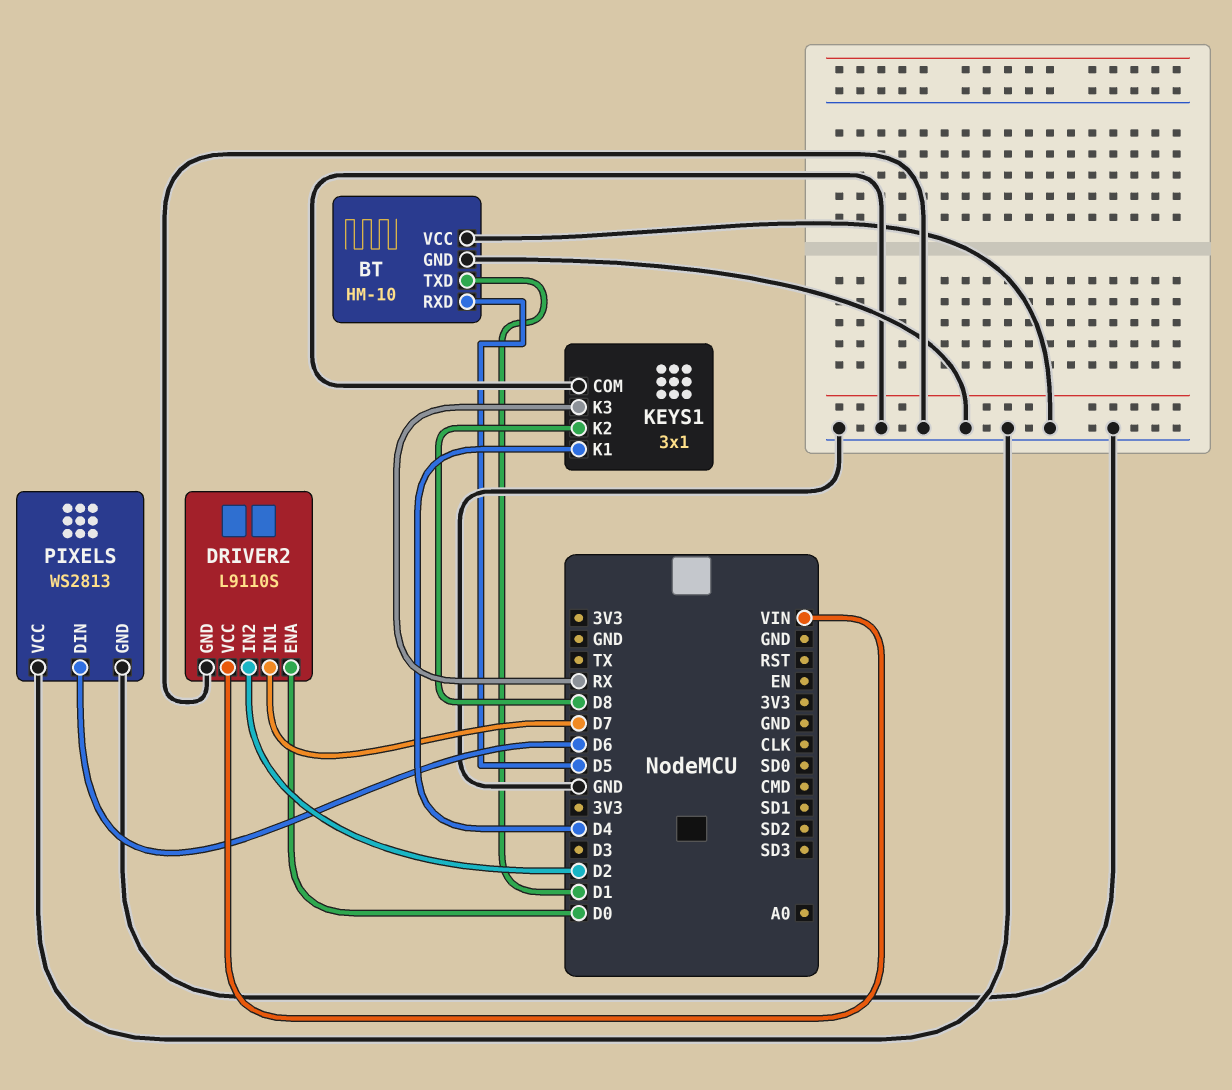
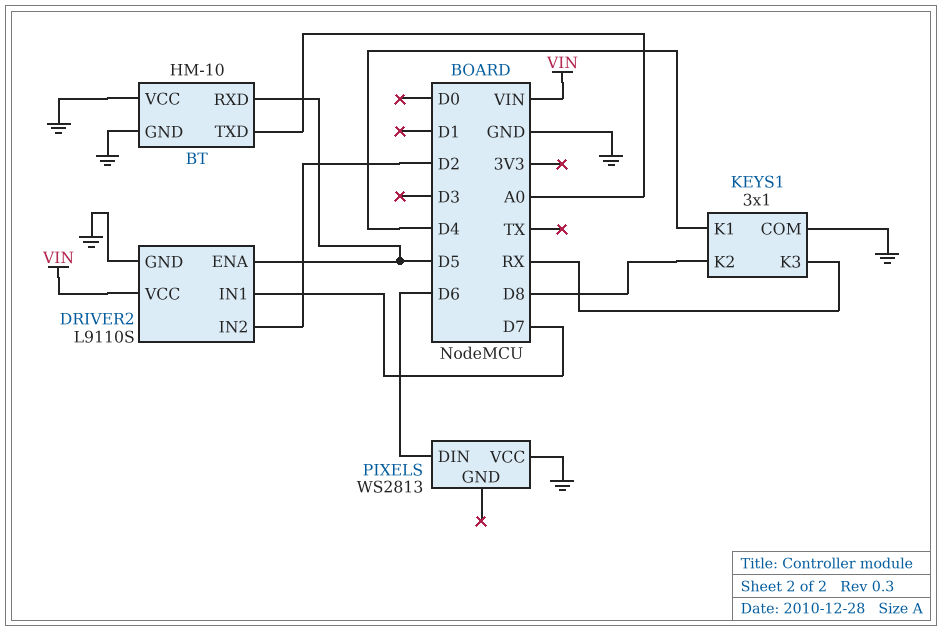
BT pin TXD: D1 -> A0
DRIVER2 pin ENA: D0 -> D5
PIXELS pin GND: GND -> none

